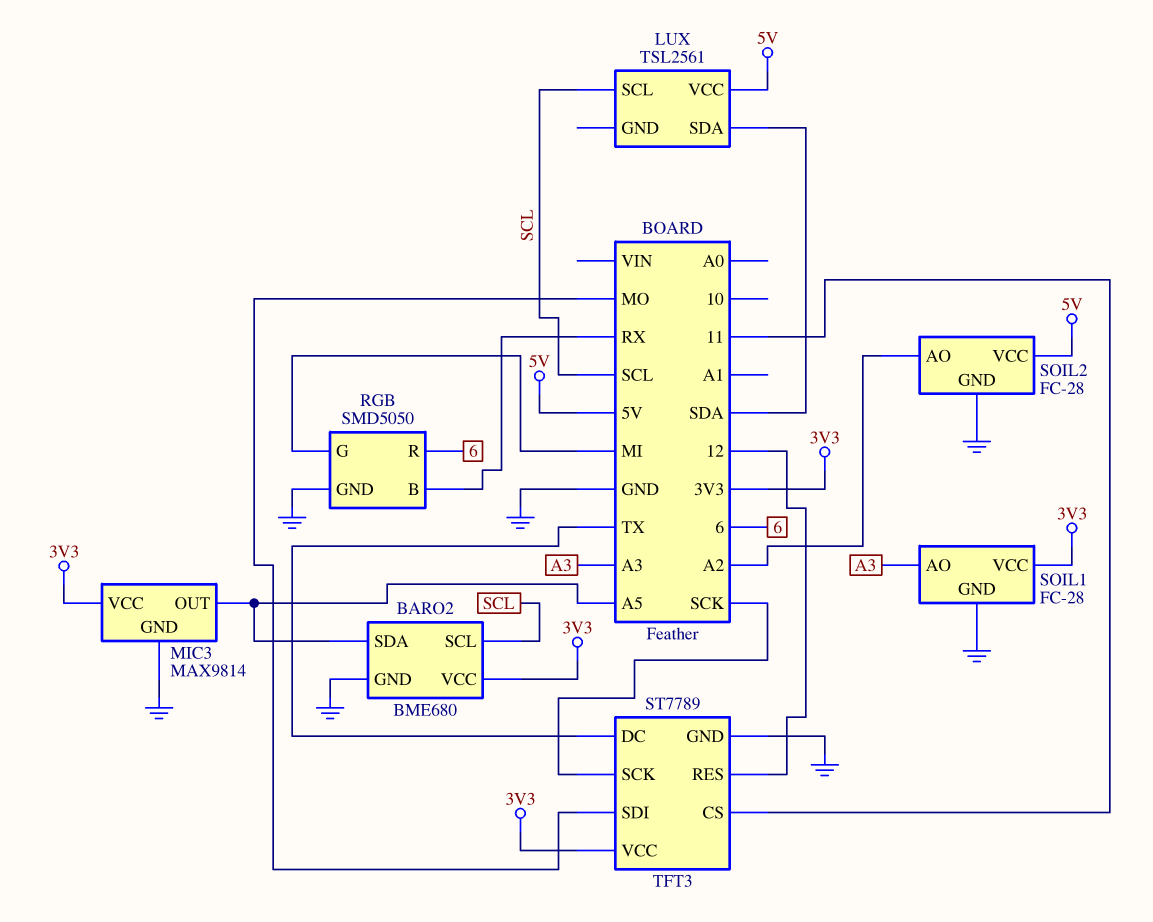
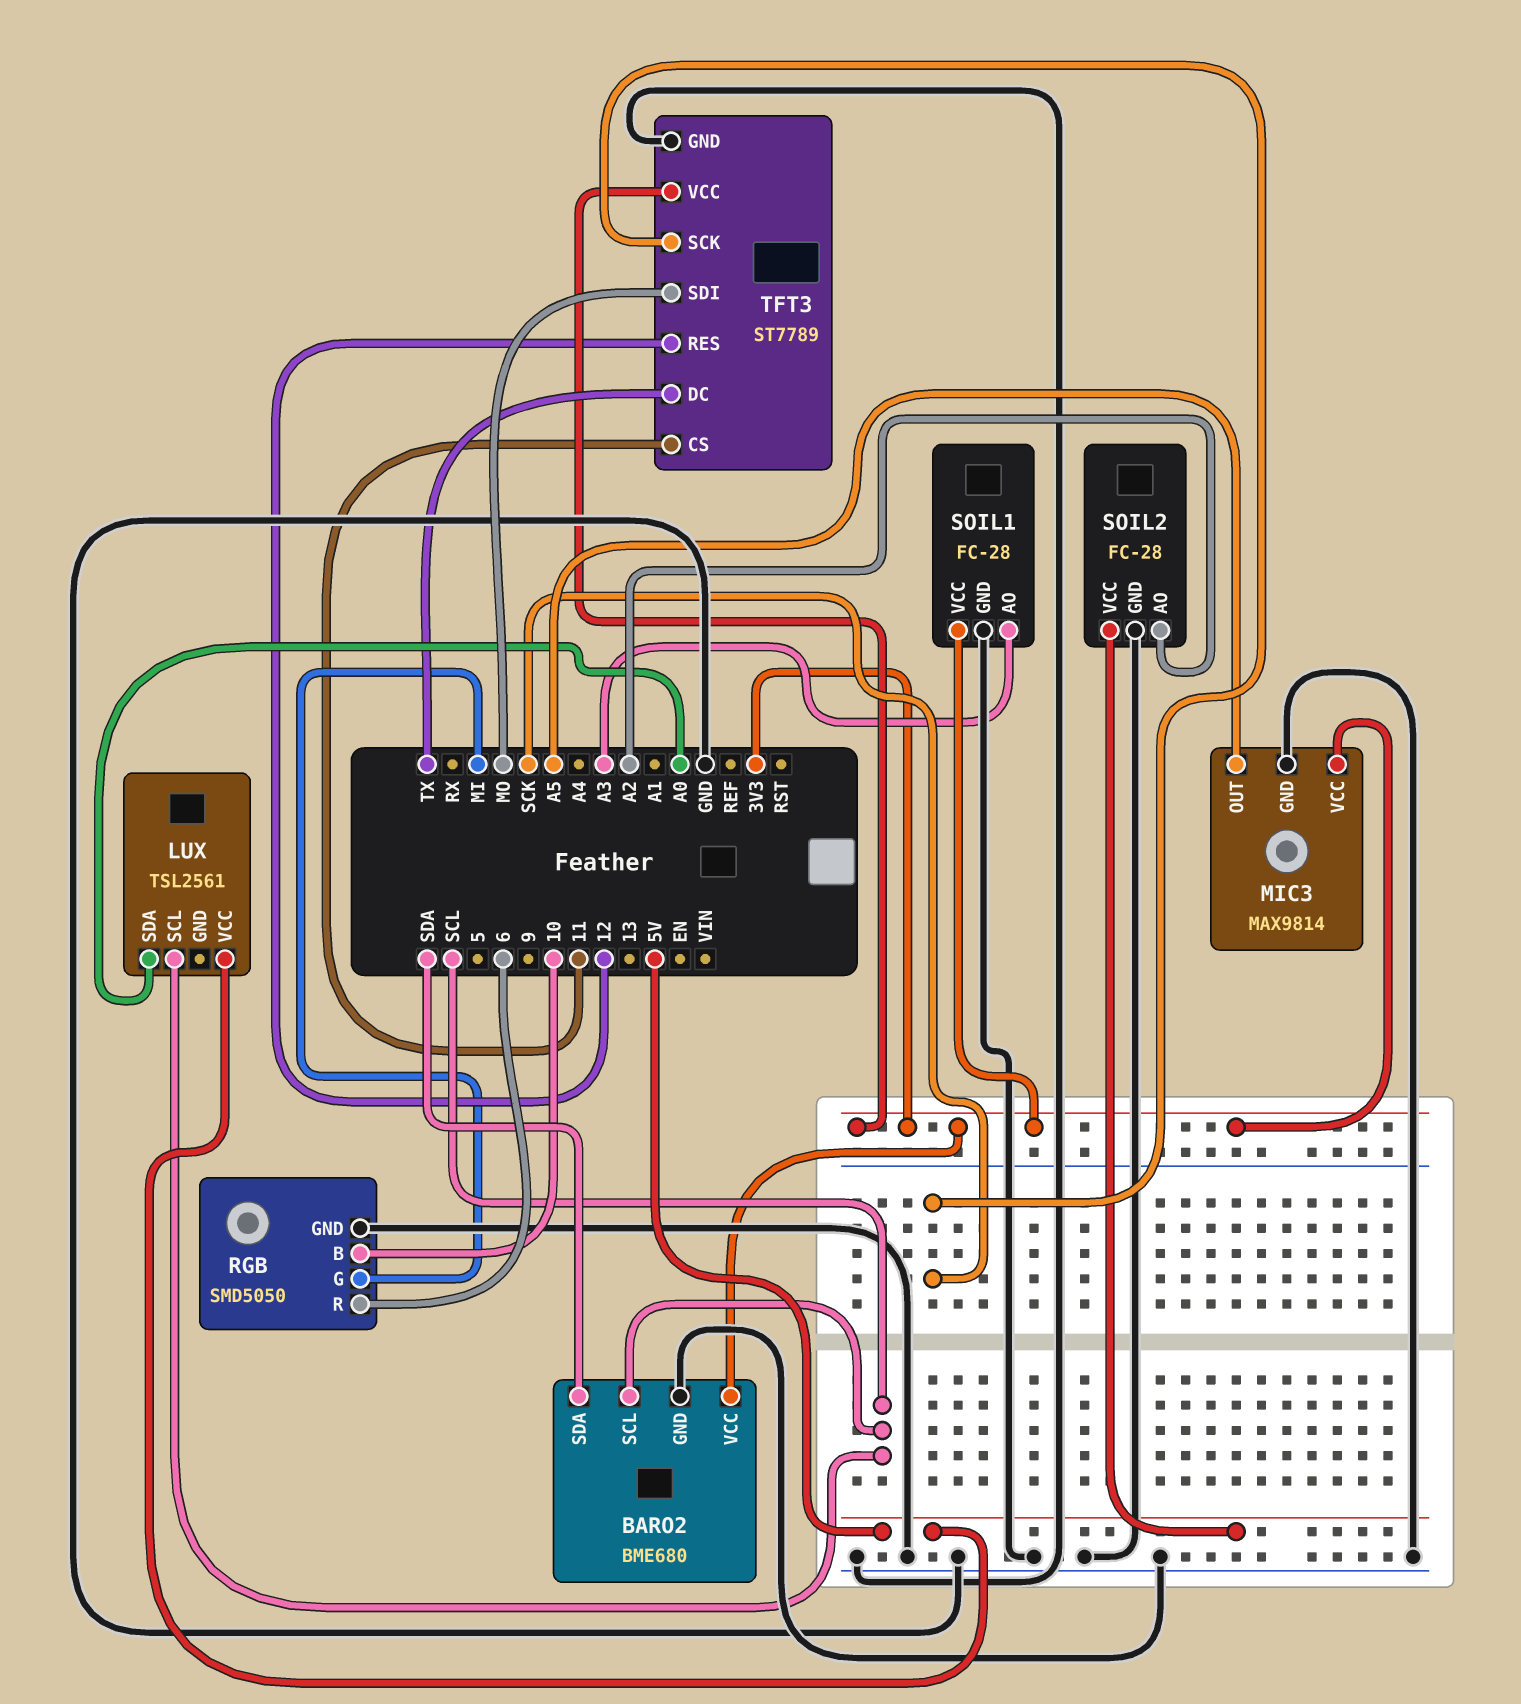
BARO2 pin SDA: A5 -> SDA
LUX pin SDA: SDA -> A0
RGB pin B: RX -> 10

